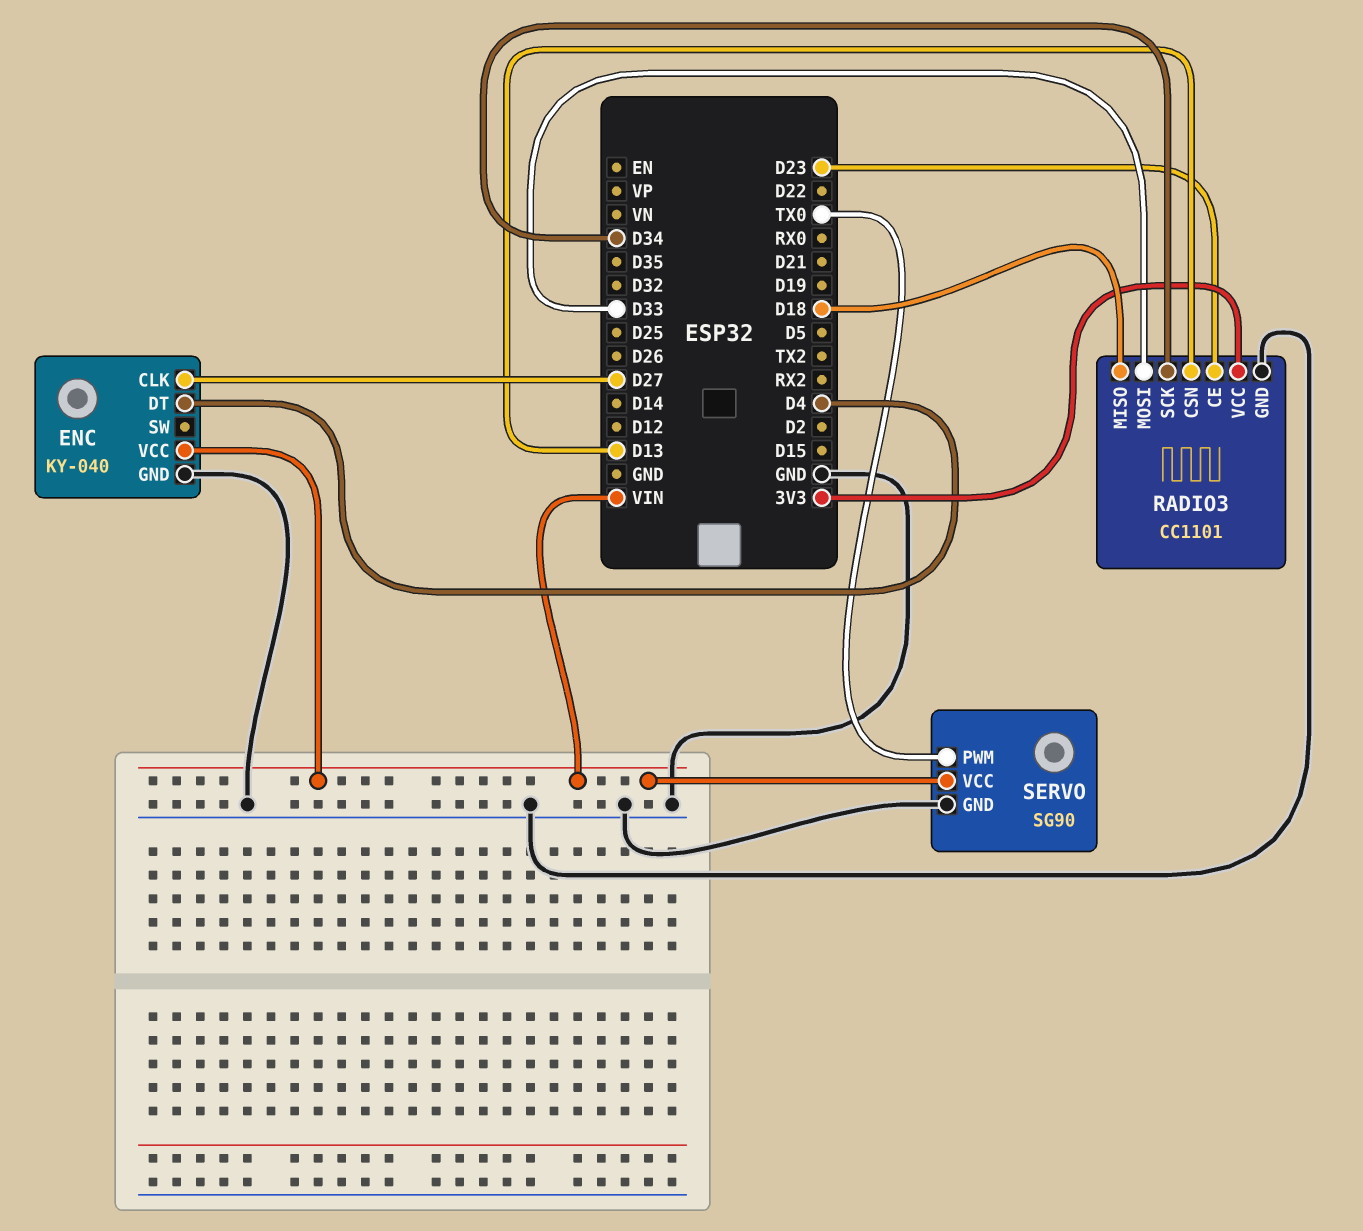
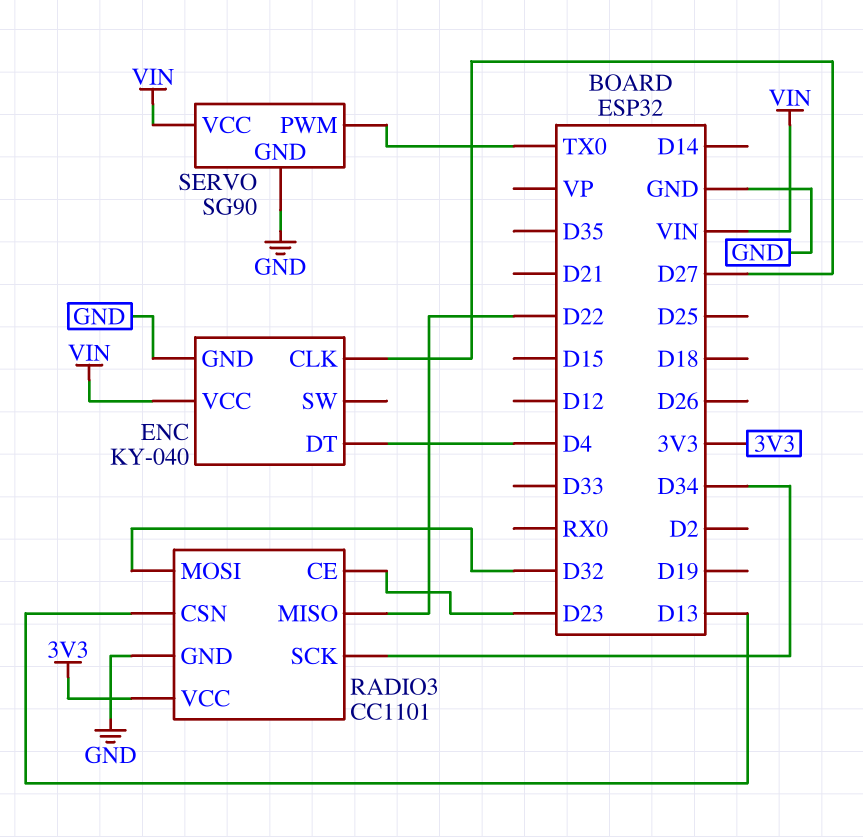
RADIO3 pin MISO: D18 -> D22
RADIO3 pin MOSI: D33 -> D32

